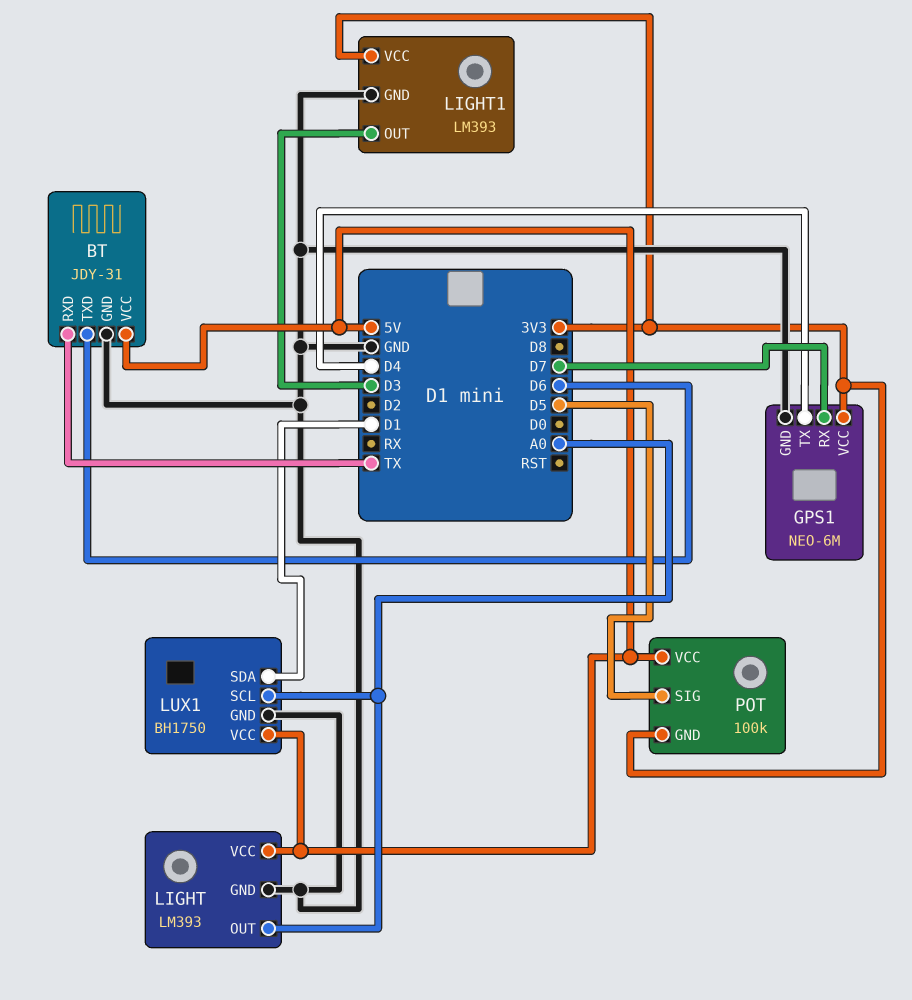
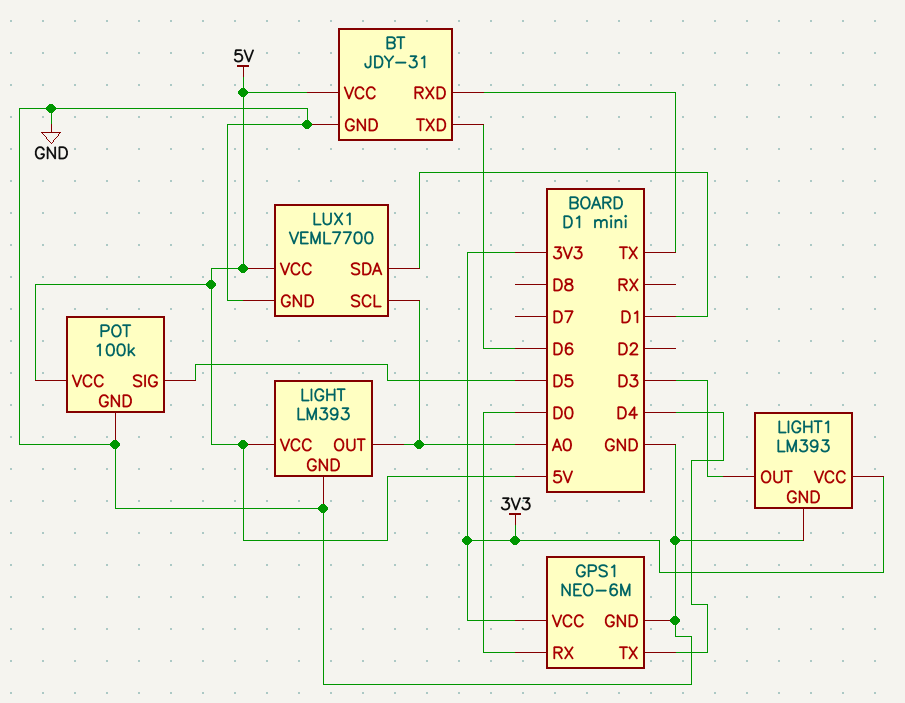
GPS1 pin RX: D7 -> D0
LUX1: BH1750 -> VEML7700
POT pin GND: 3V3 -> GND

